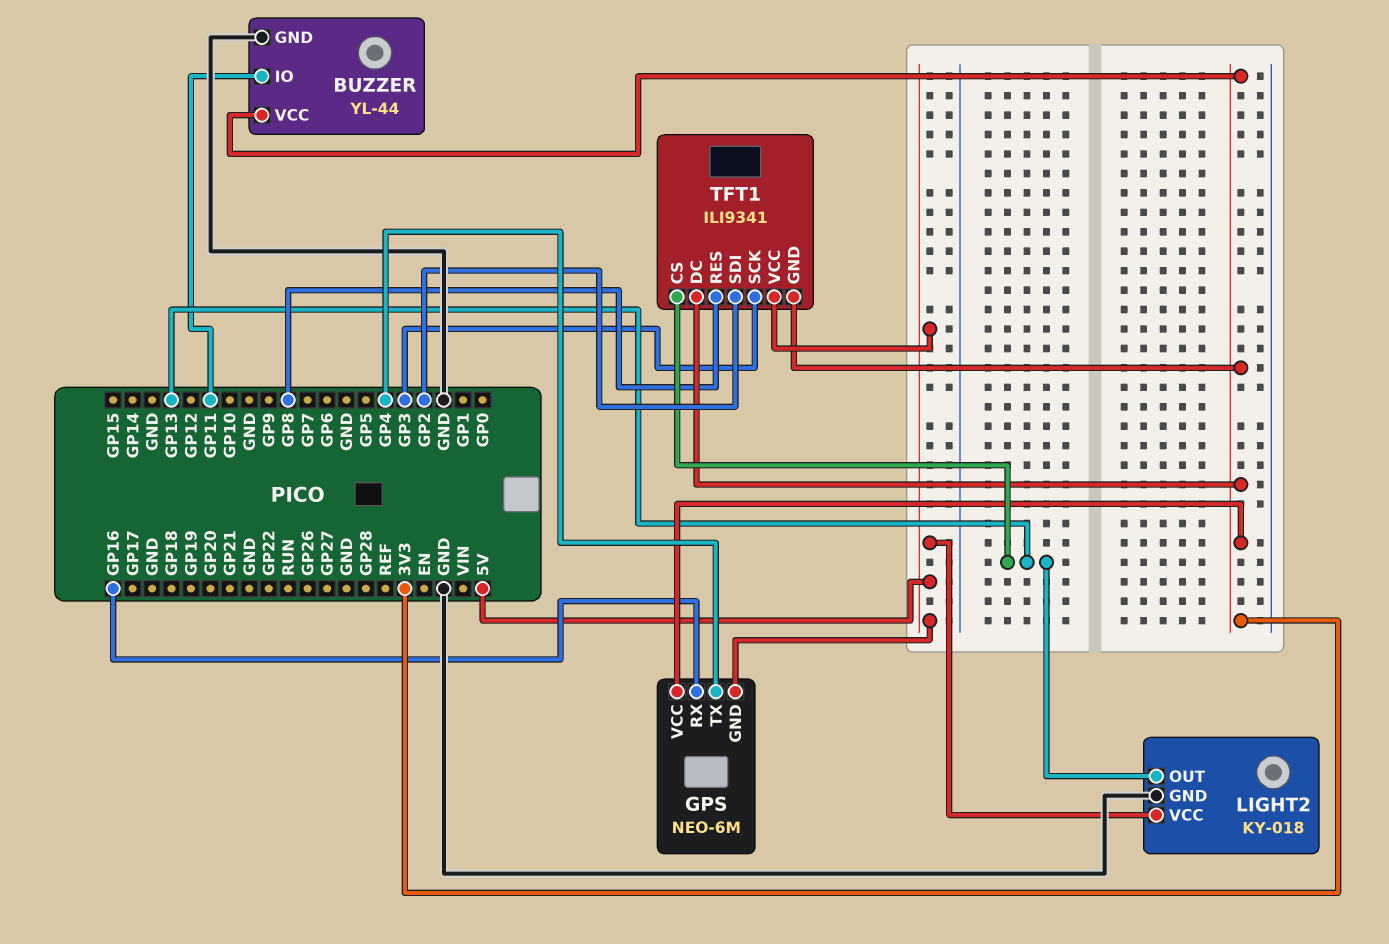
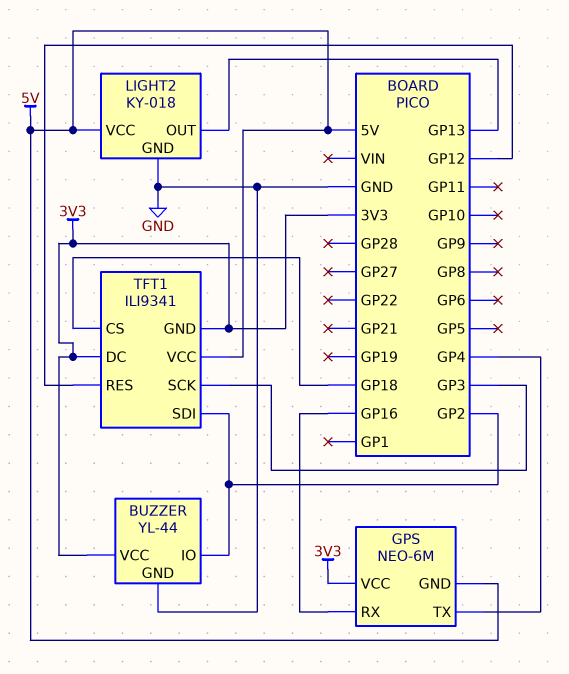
BUZZER pin IO: GP11 -> GP2
TFT1 pin CS: GP13 -> GP18
TFT1 pin RES: GP8 -> GP12

